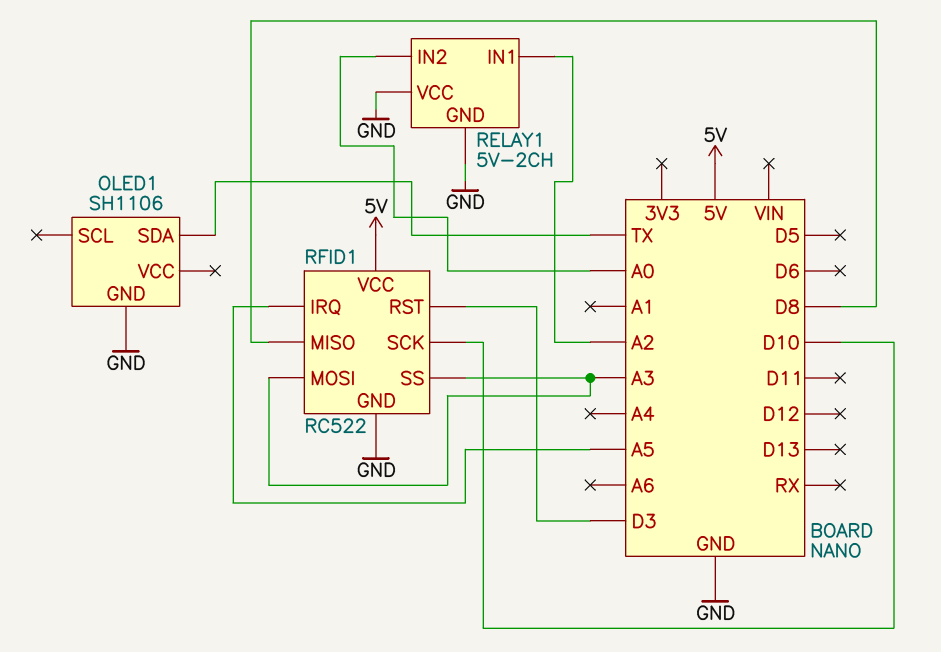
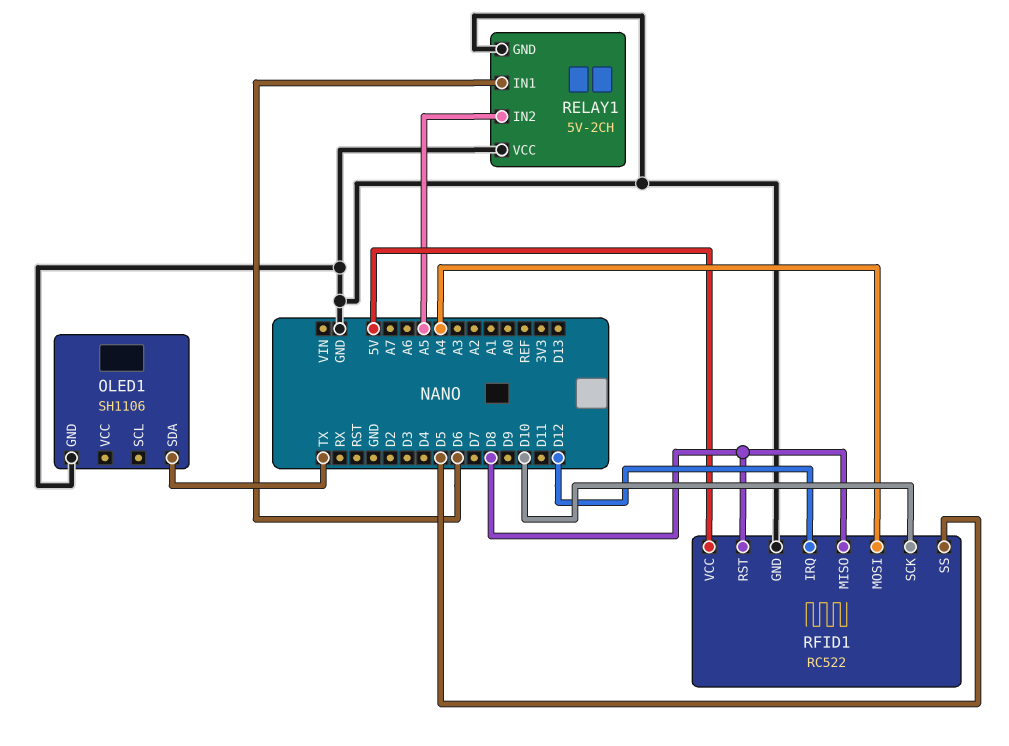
RELAY1 pin IN1: A2 -> D6
RELAY1 pin IN2: A0 -> A5
RFID1 pin IRQ: A5 -> D12
RFID1 pin MOSI: A3 -> A4
RFID1 pin RST: D3 -> D8
RFID1 pin SS: A3 -> D5

